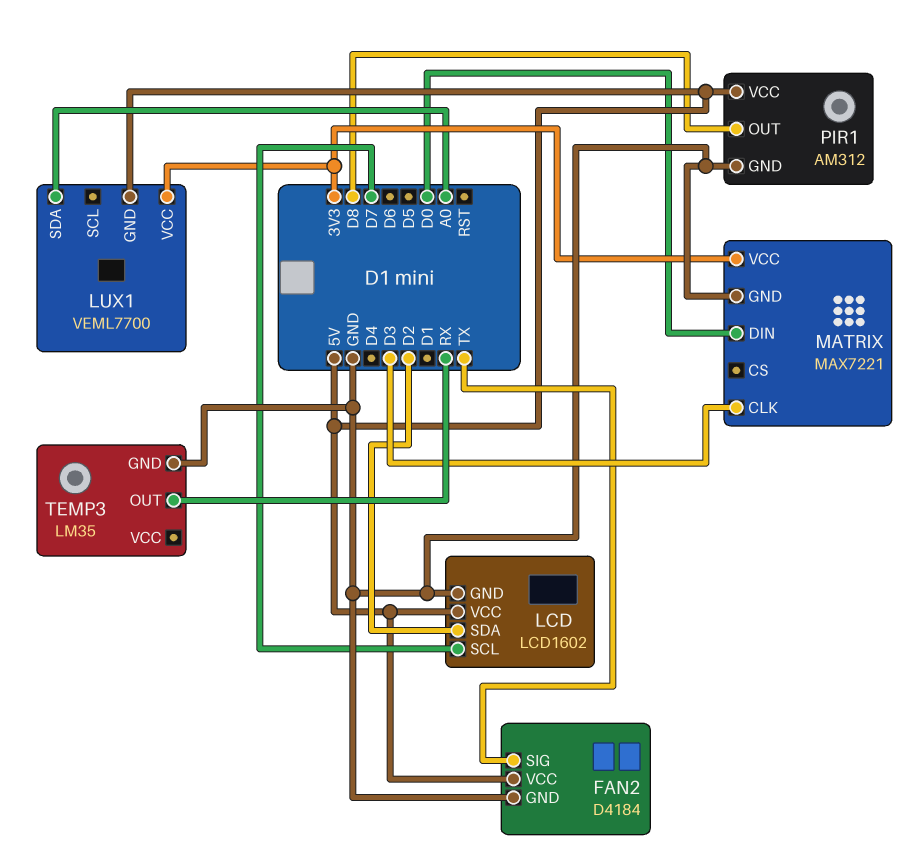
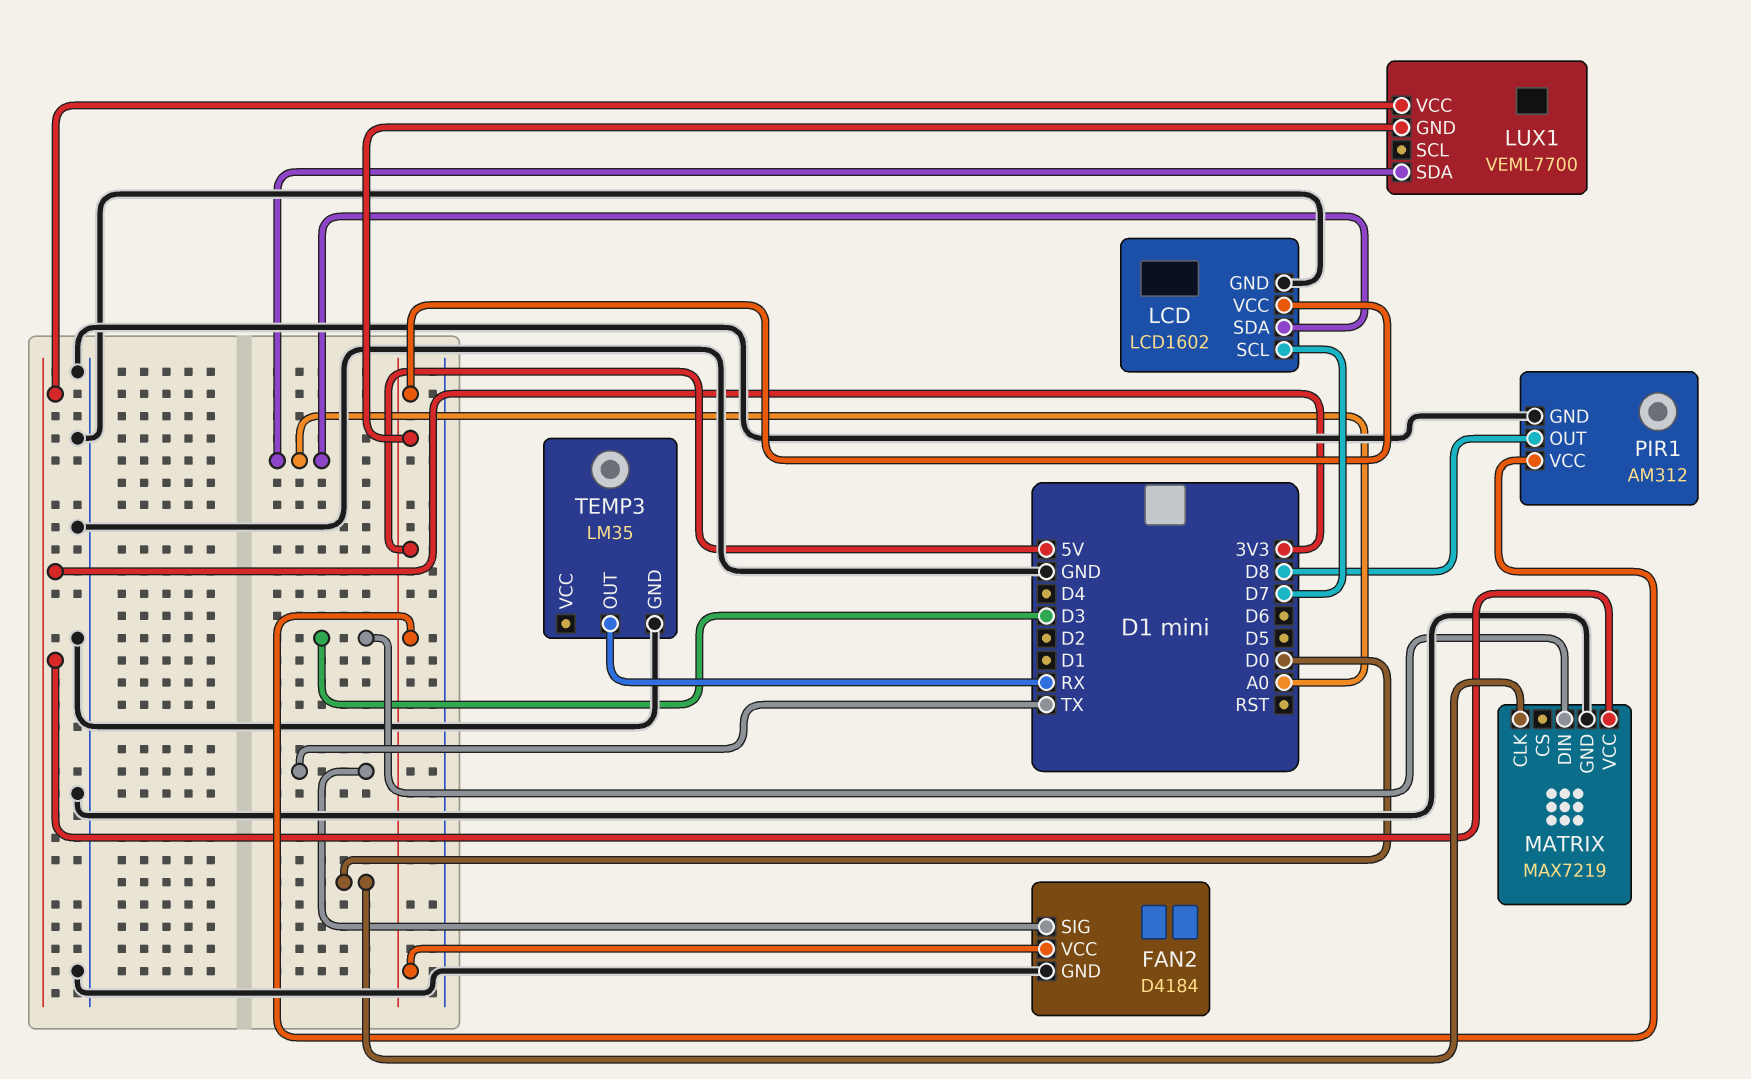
LCD pin SDA: D2 -> A0
MATRIX: MAX7221 -> MAX7219
MATRIX pin CLK: D3 -> D0
MATRIX pin DIN: D0 -> D3

